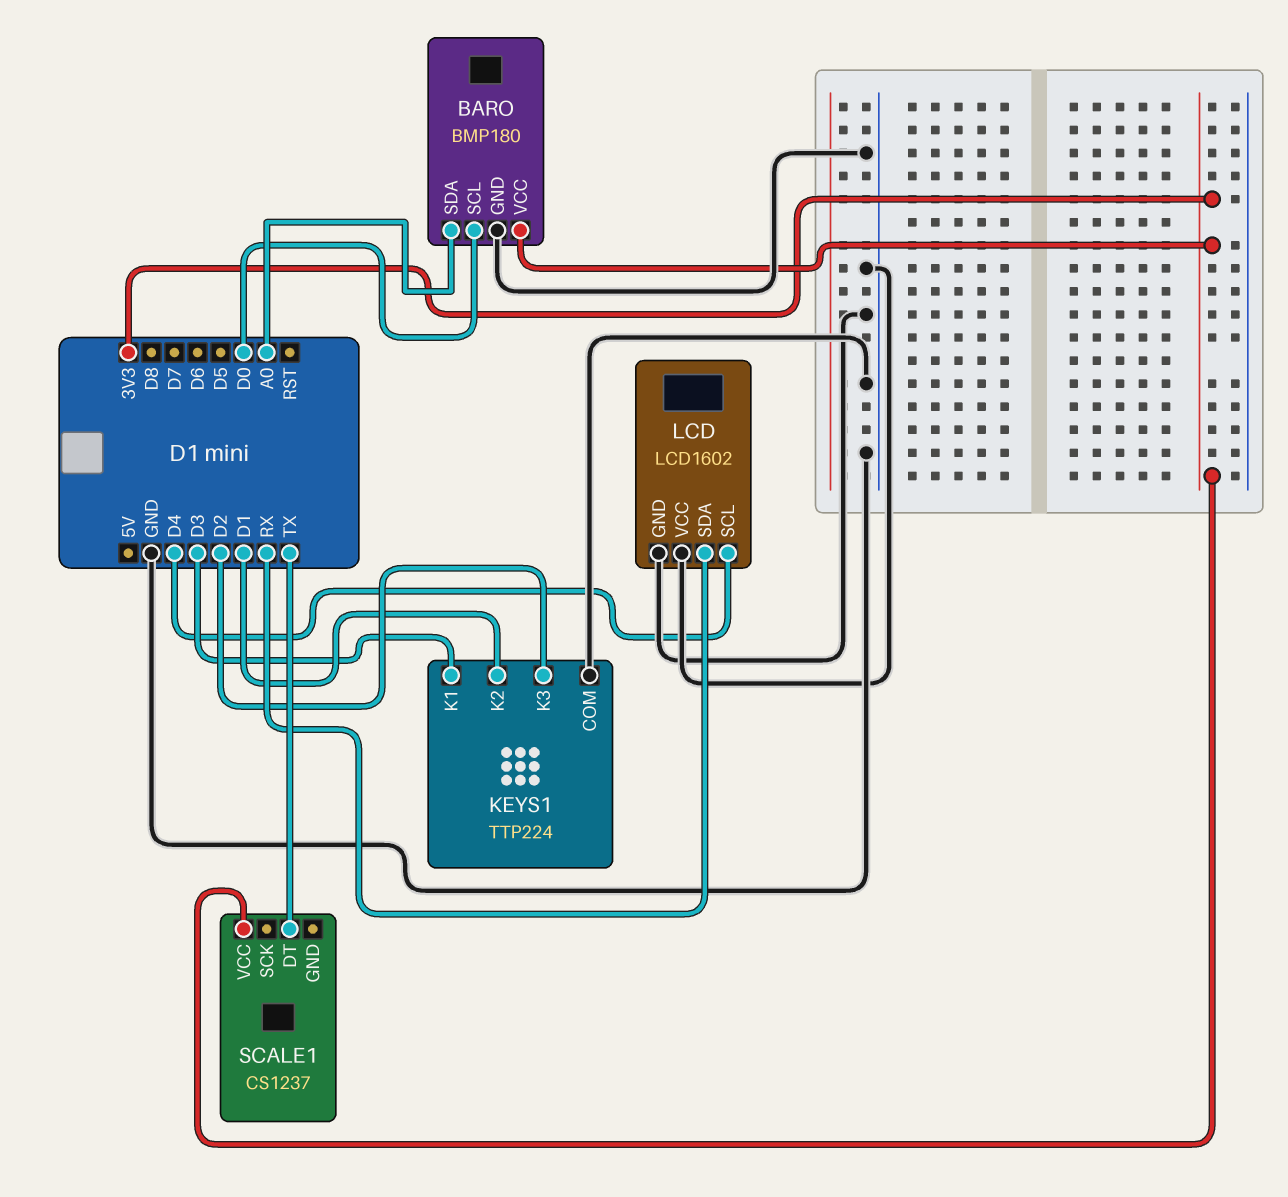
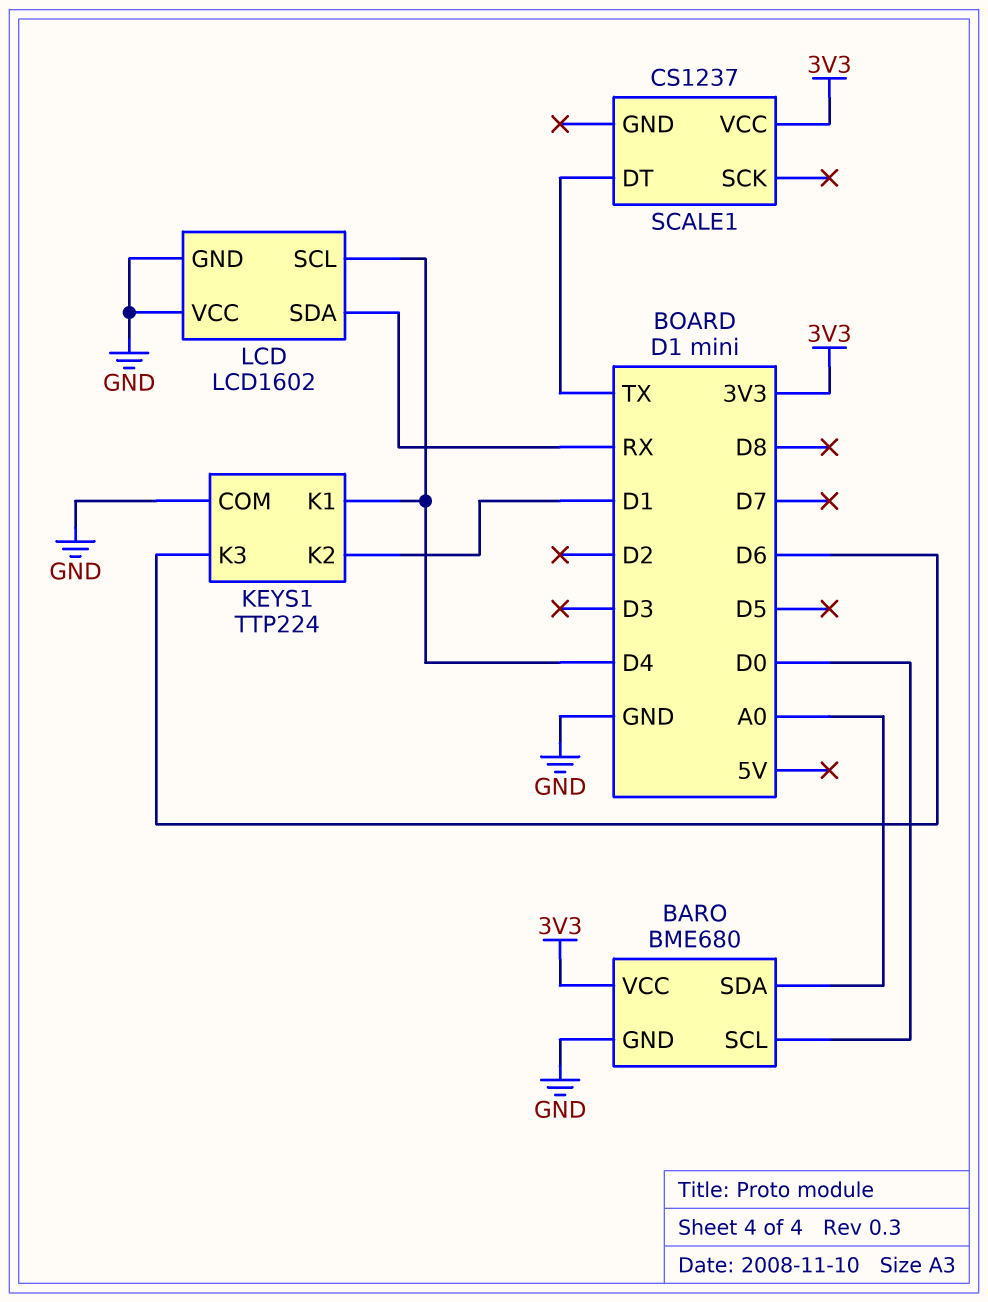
BARO: BMP180 -> BME680
KEYS1 pin K1: D3 -> D4
KEYS1 pin K3: D2 -> D6

